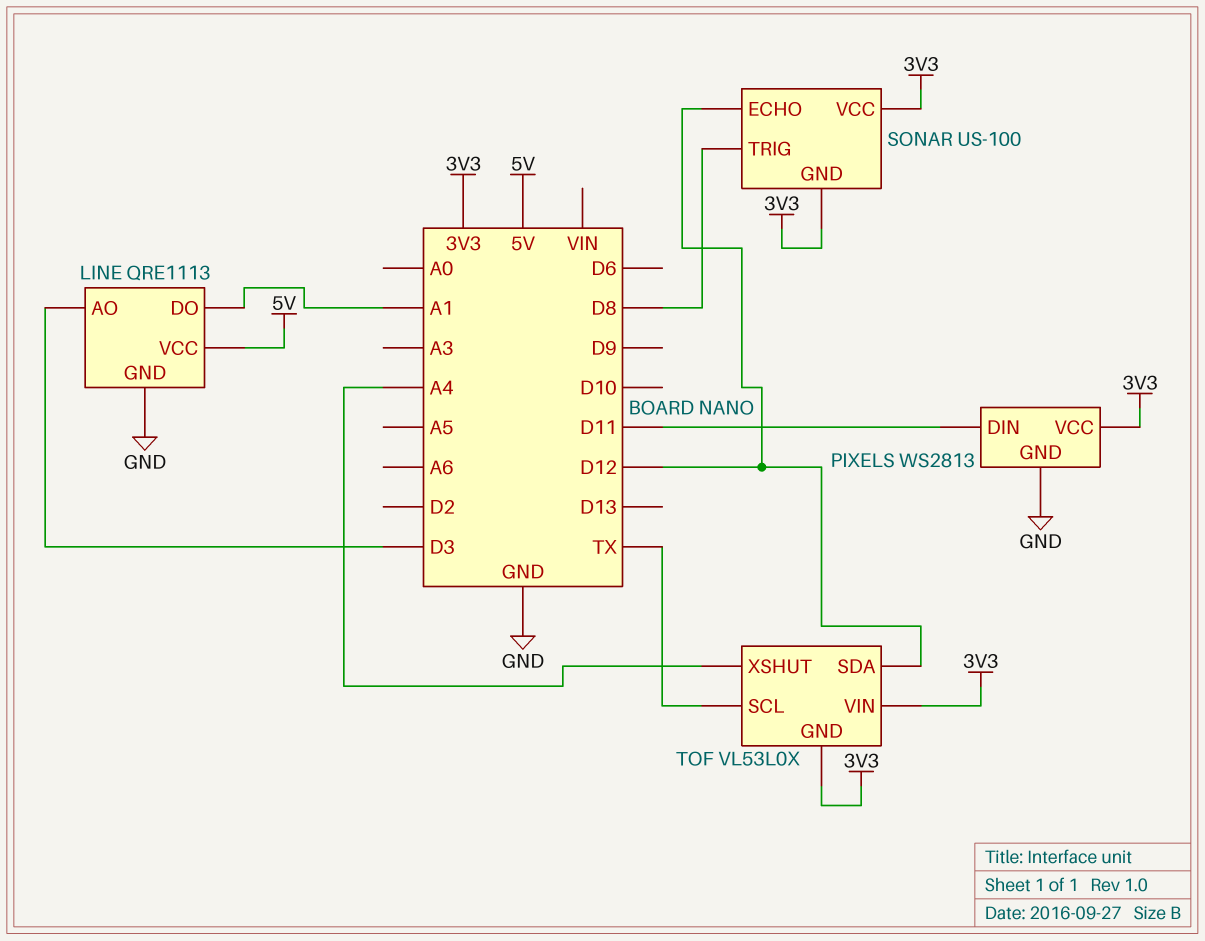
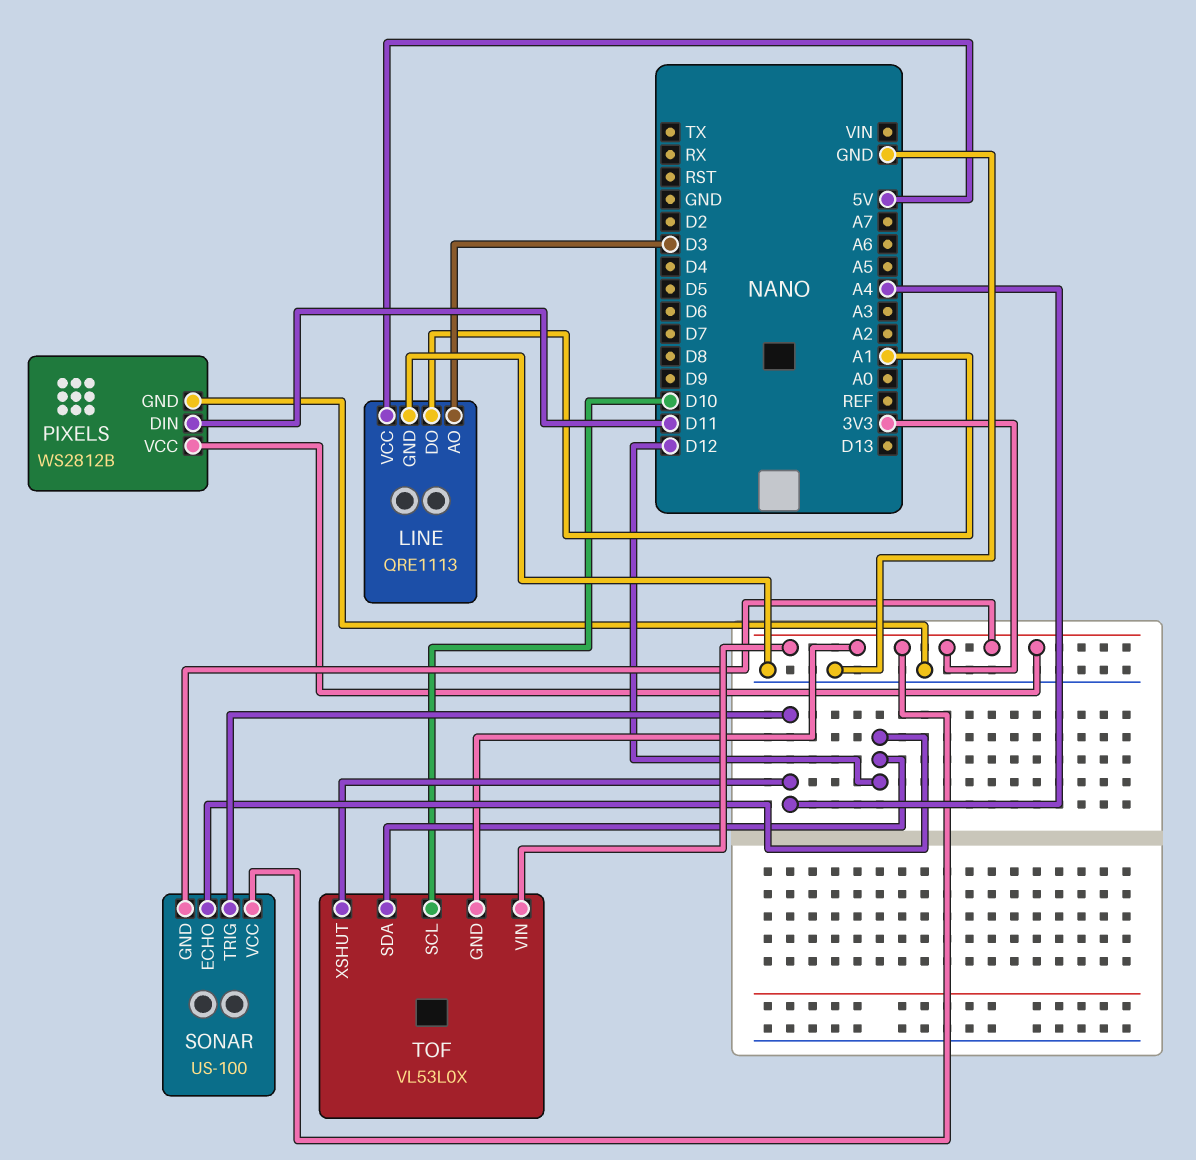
PIXELS: WS2813 -> WS2812B
SONAR pin TRIG: D8 -> A4
TOF pin SCL: TX -> D10

